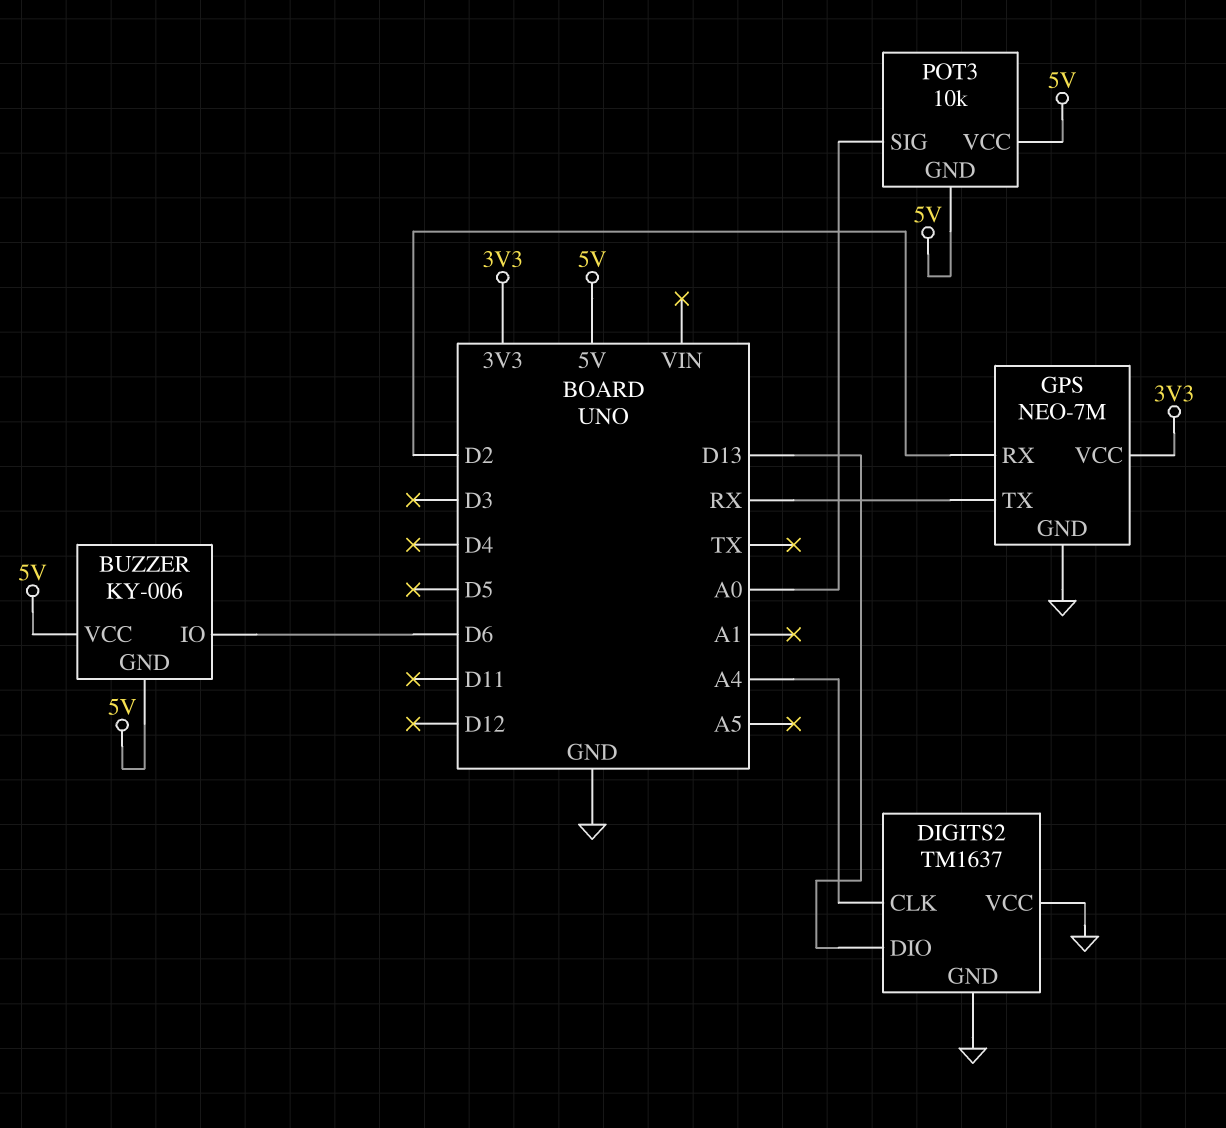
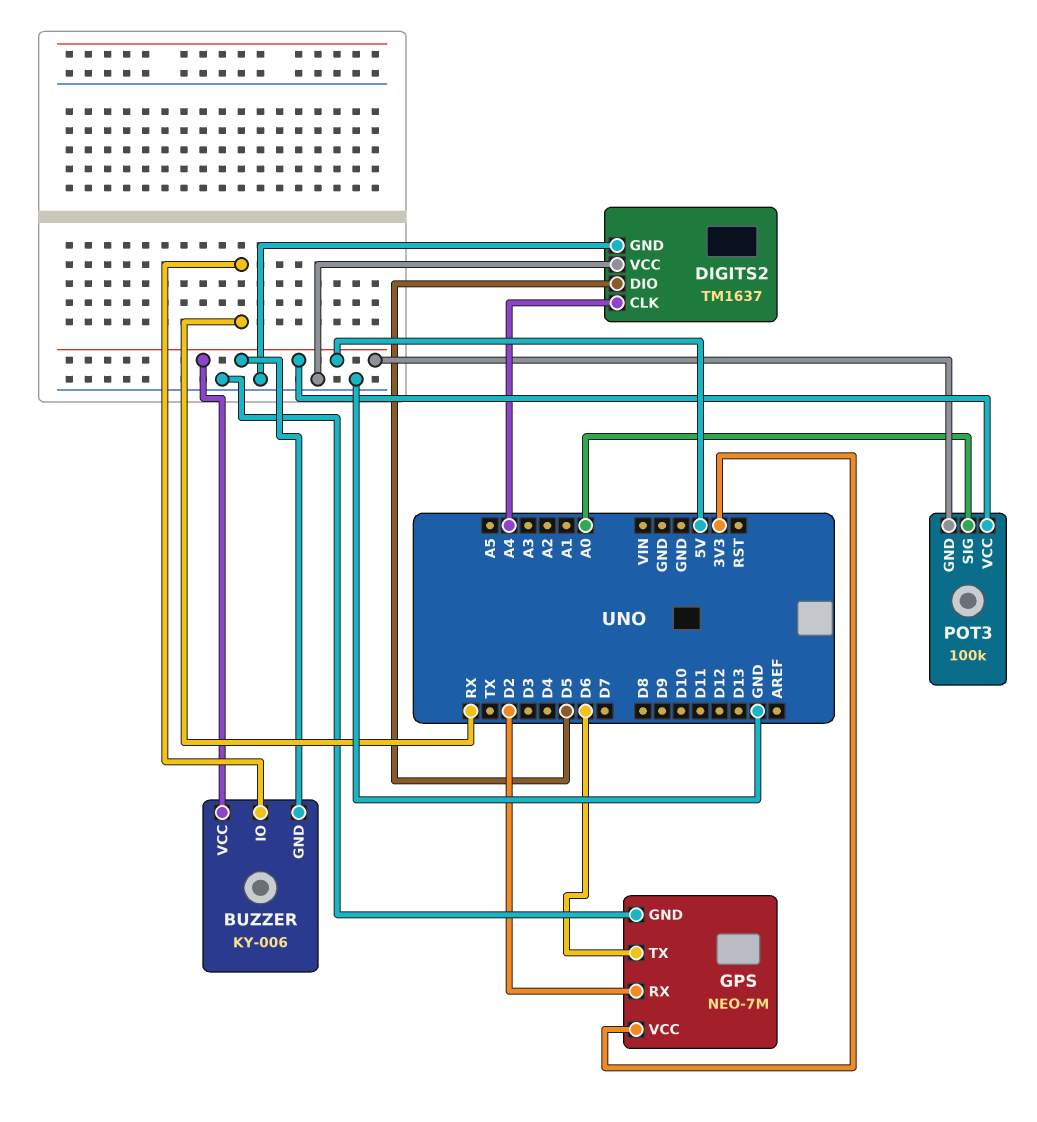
BUZZER pin IO: D6 -> RX
DIGITS2 pin DIO: D13 -> D5
GPS pin TX: RX -> D6
POT3: 10k -> 100k

